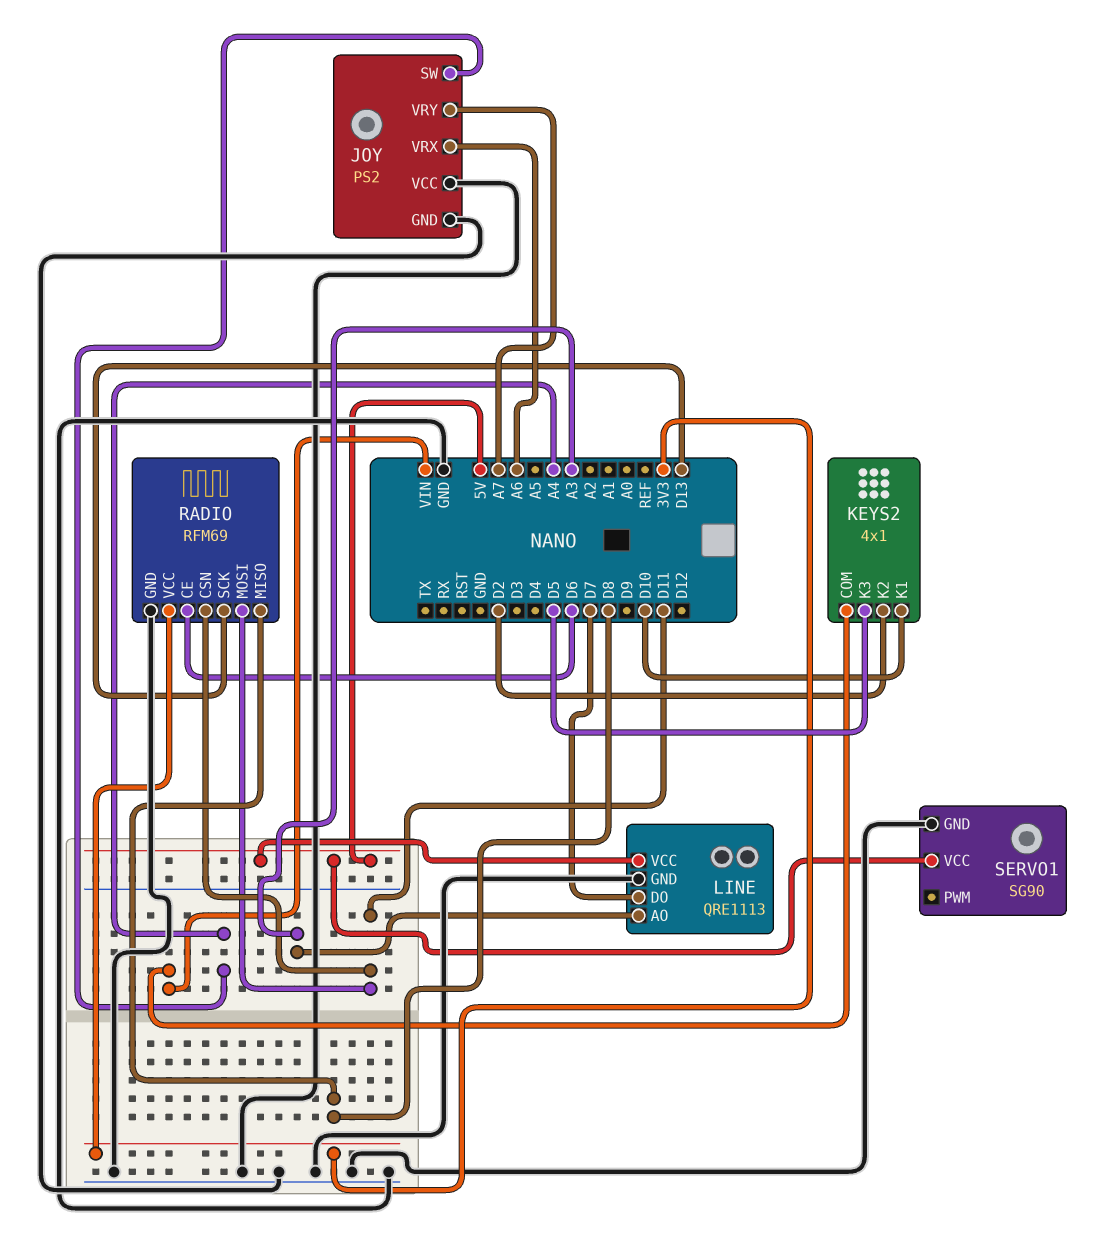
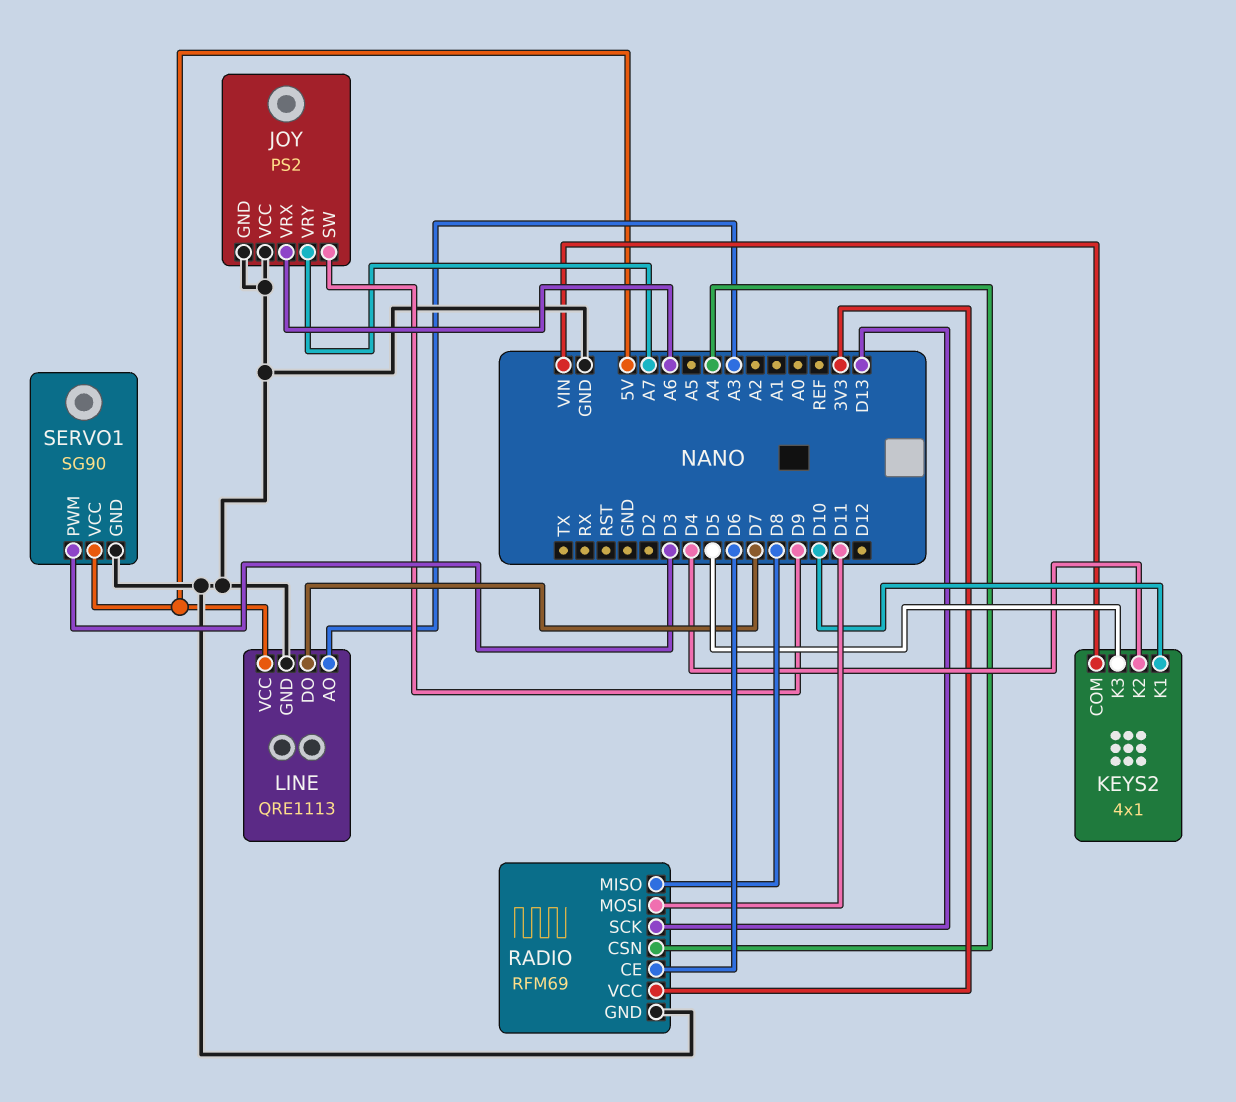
JOY pin SW: A4 -> D9
KEYS2 pin K2: D2 -> D4
RADIO pin CSN: D11 -> A4
SERVO1 pin PWM: none -> D3

